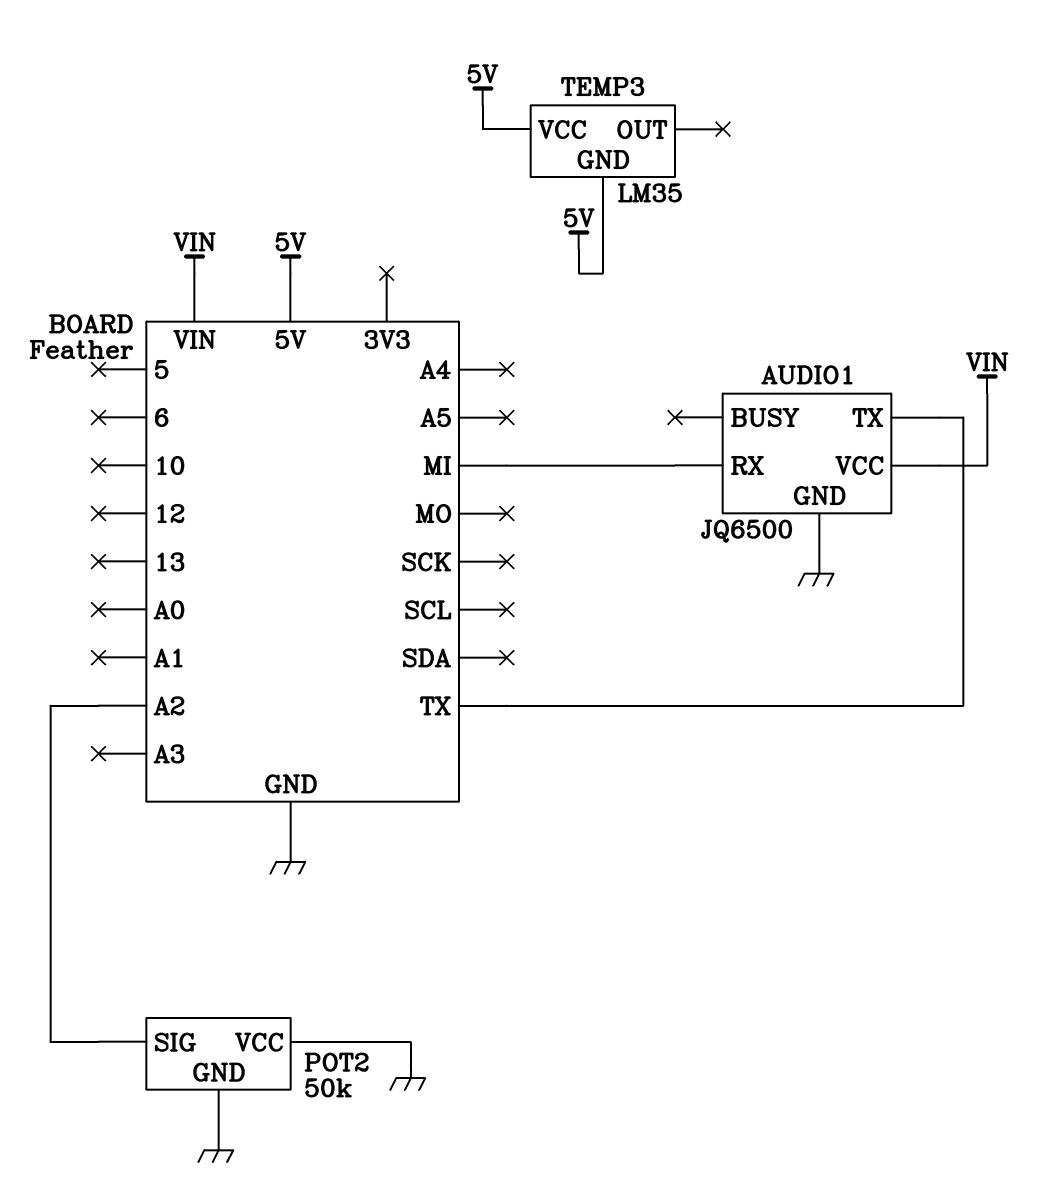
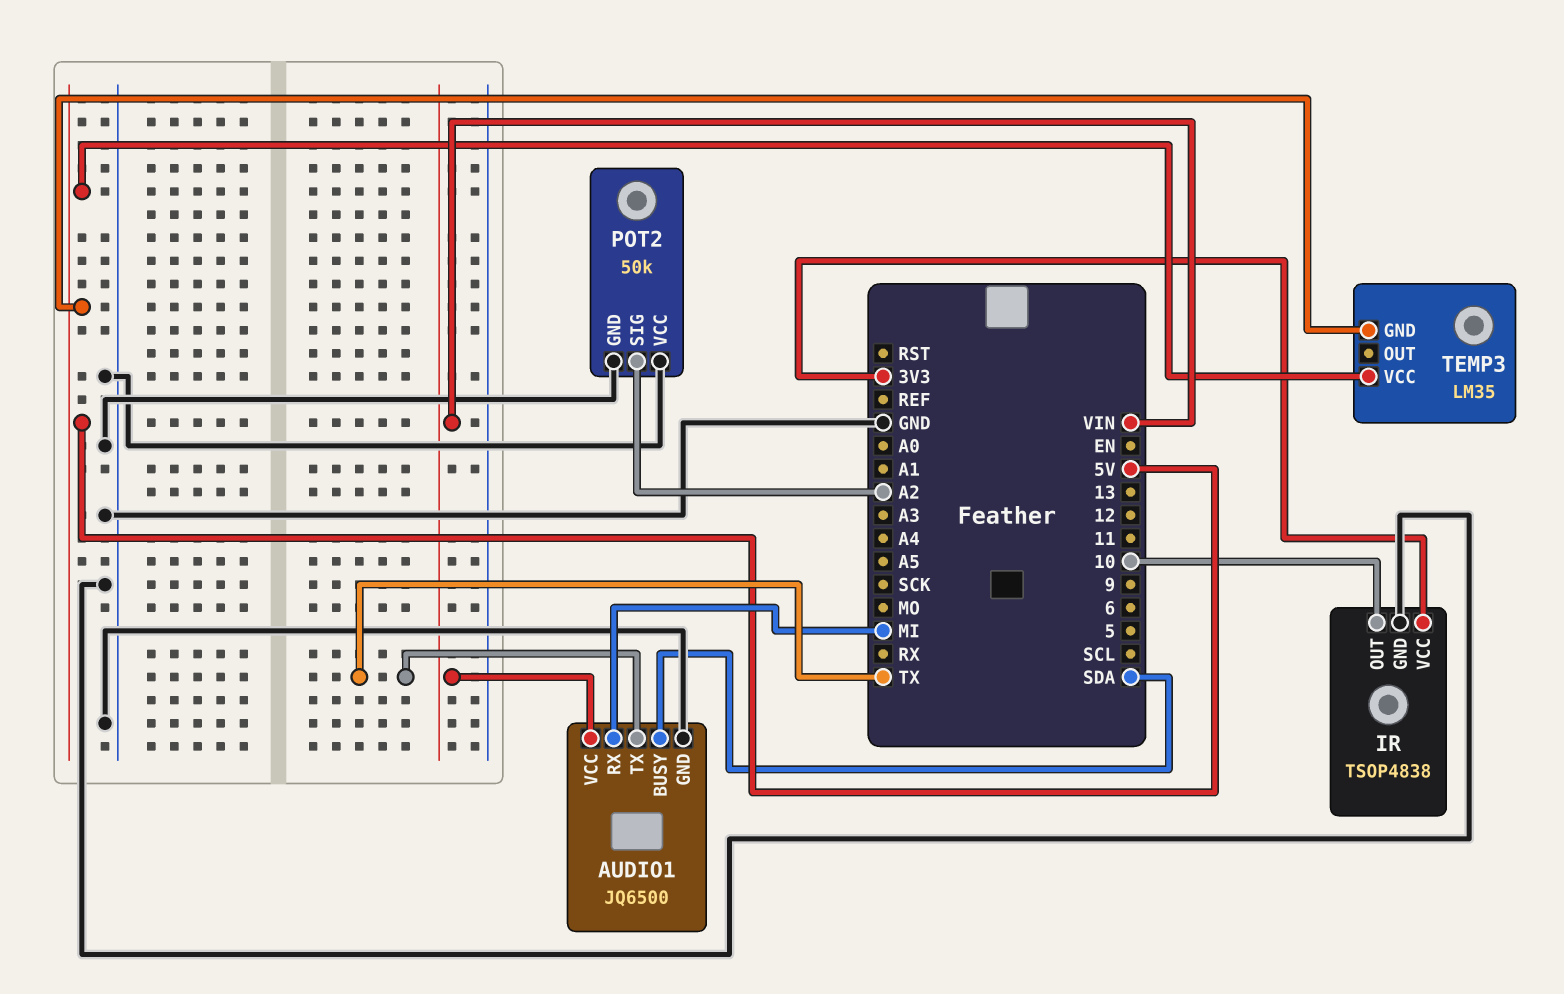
AUDIO1 pin BUSY: none -> SDA
IR: none -> TSOP4838
IR pin GND: none -> GND
IR pin OUT: none -> 10
IR pin VCC: none -> 3V3

